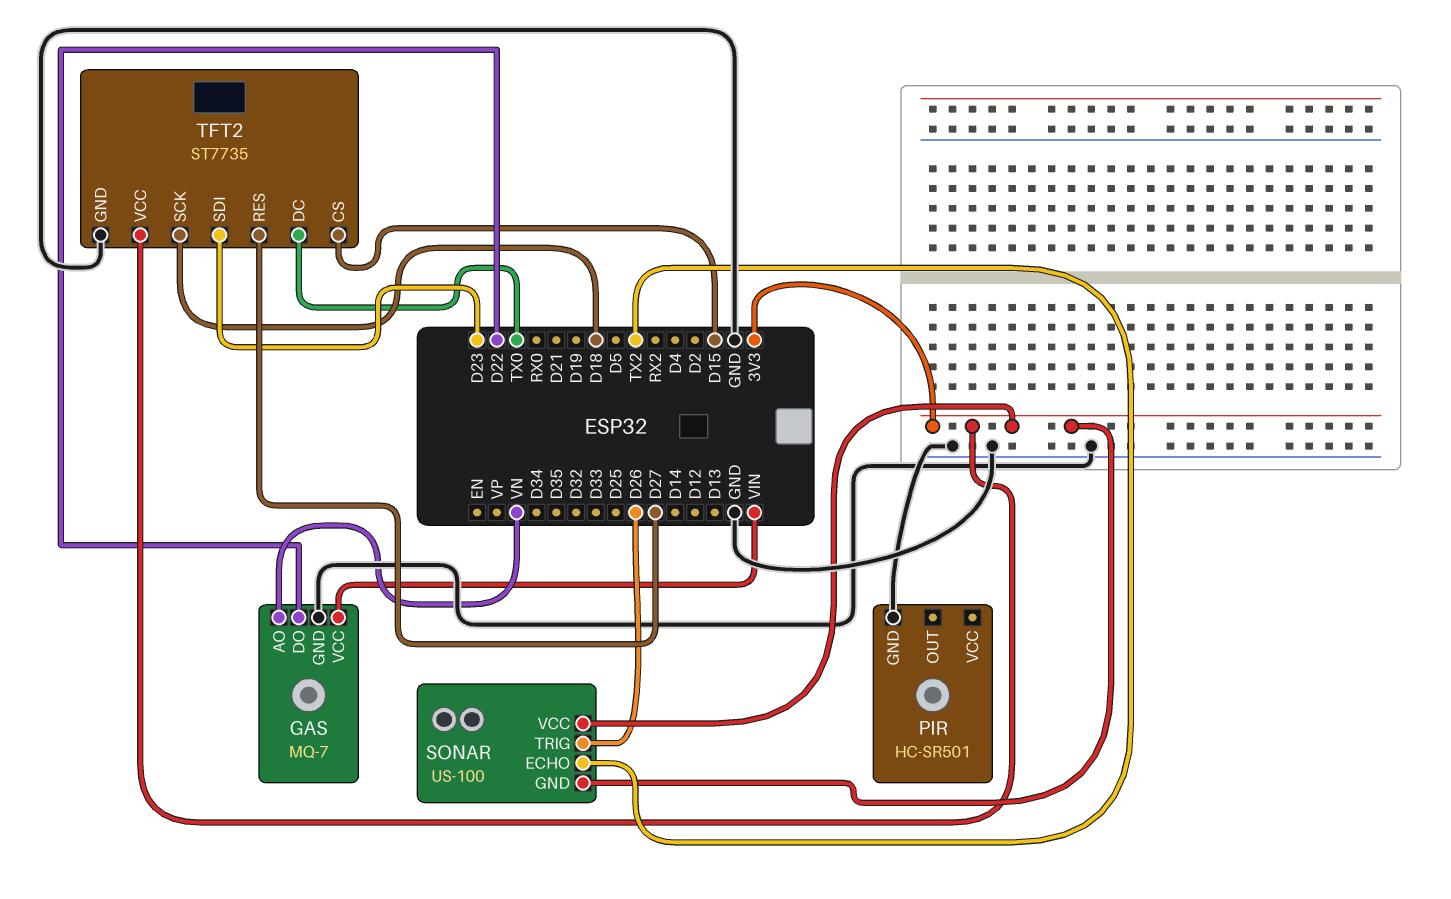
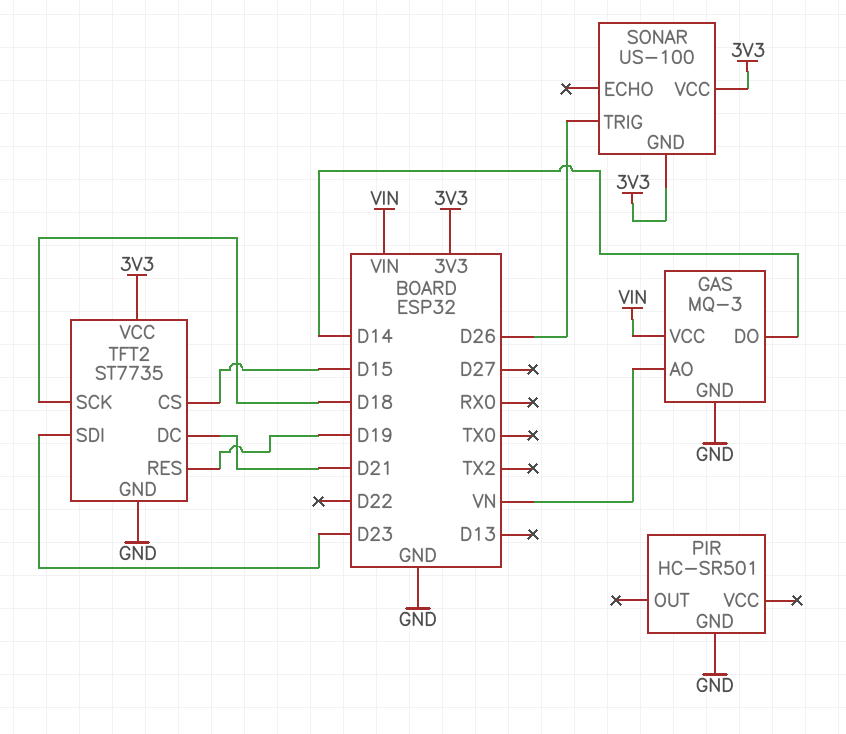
GAS: MQ-7 -> MQ-3
GAS pin DO: D22 -> D14
SONAR pin ECHO: TX2 -> none
TFT2 pin DC: TX0 -> D21
TFT2 pin RES: D27 -> D19

